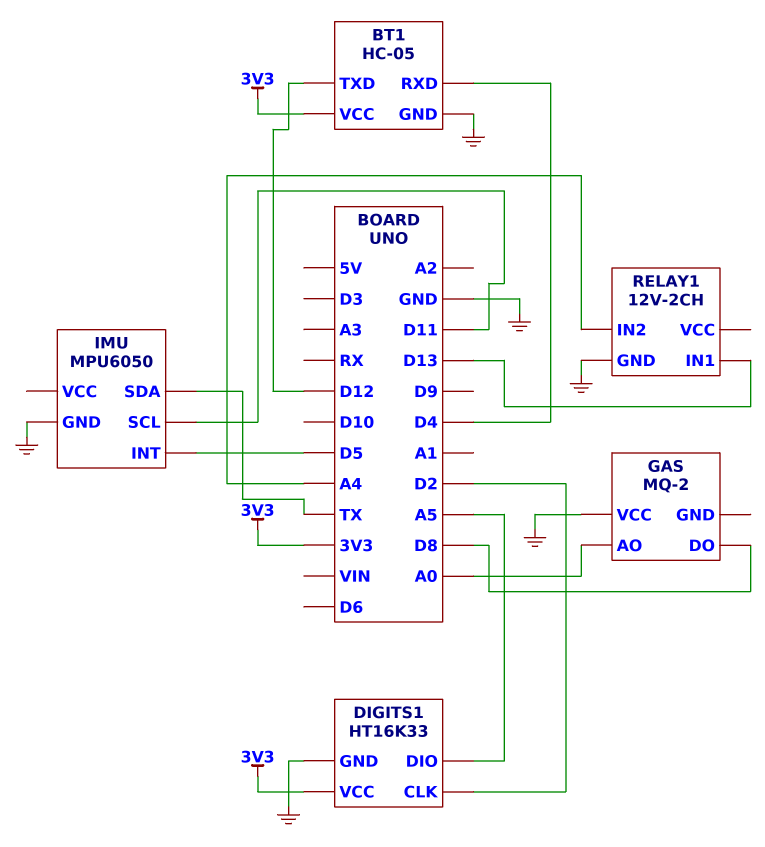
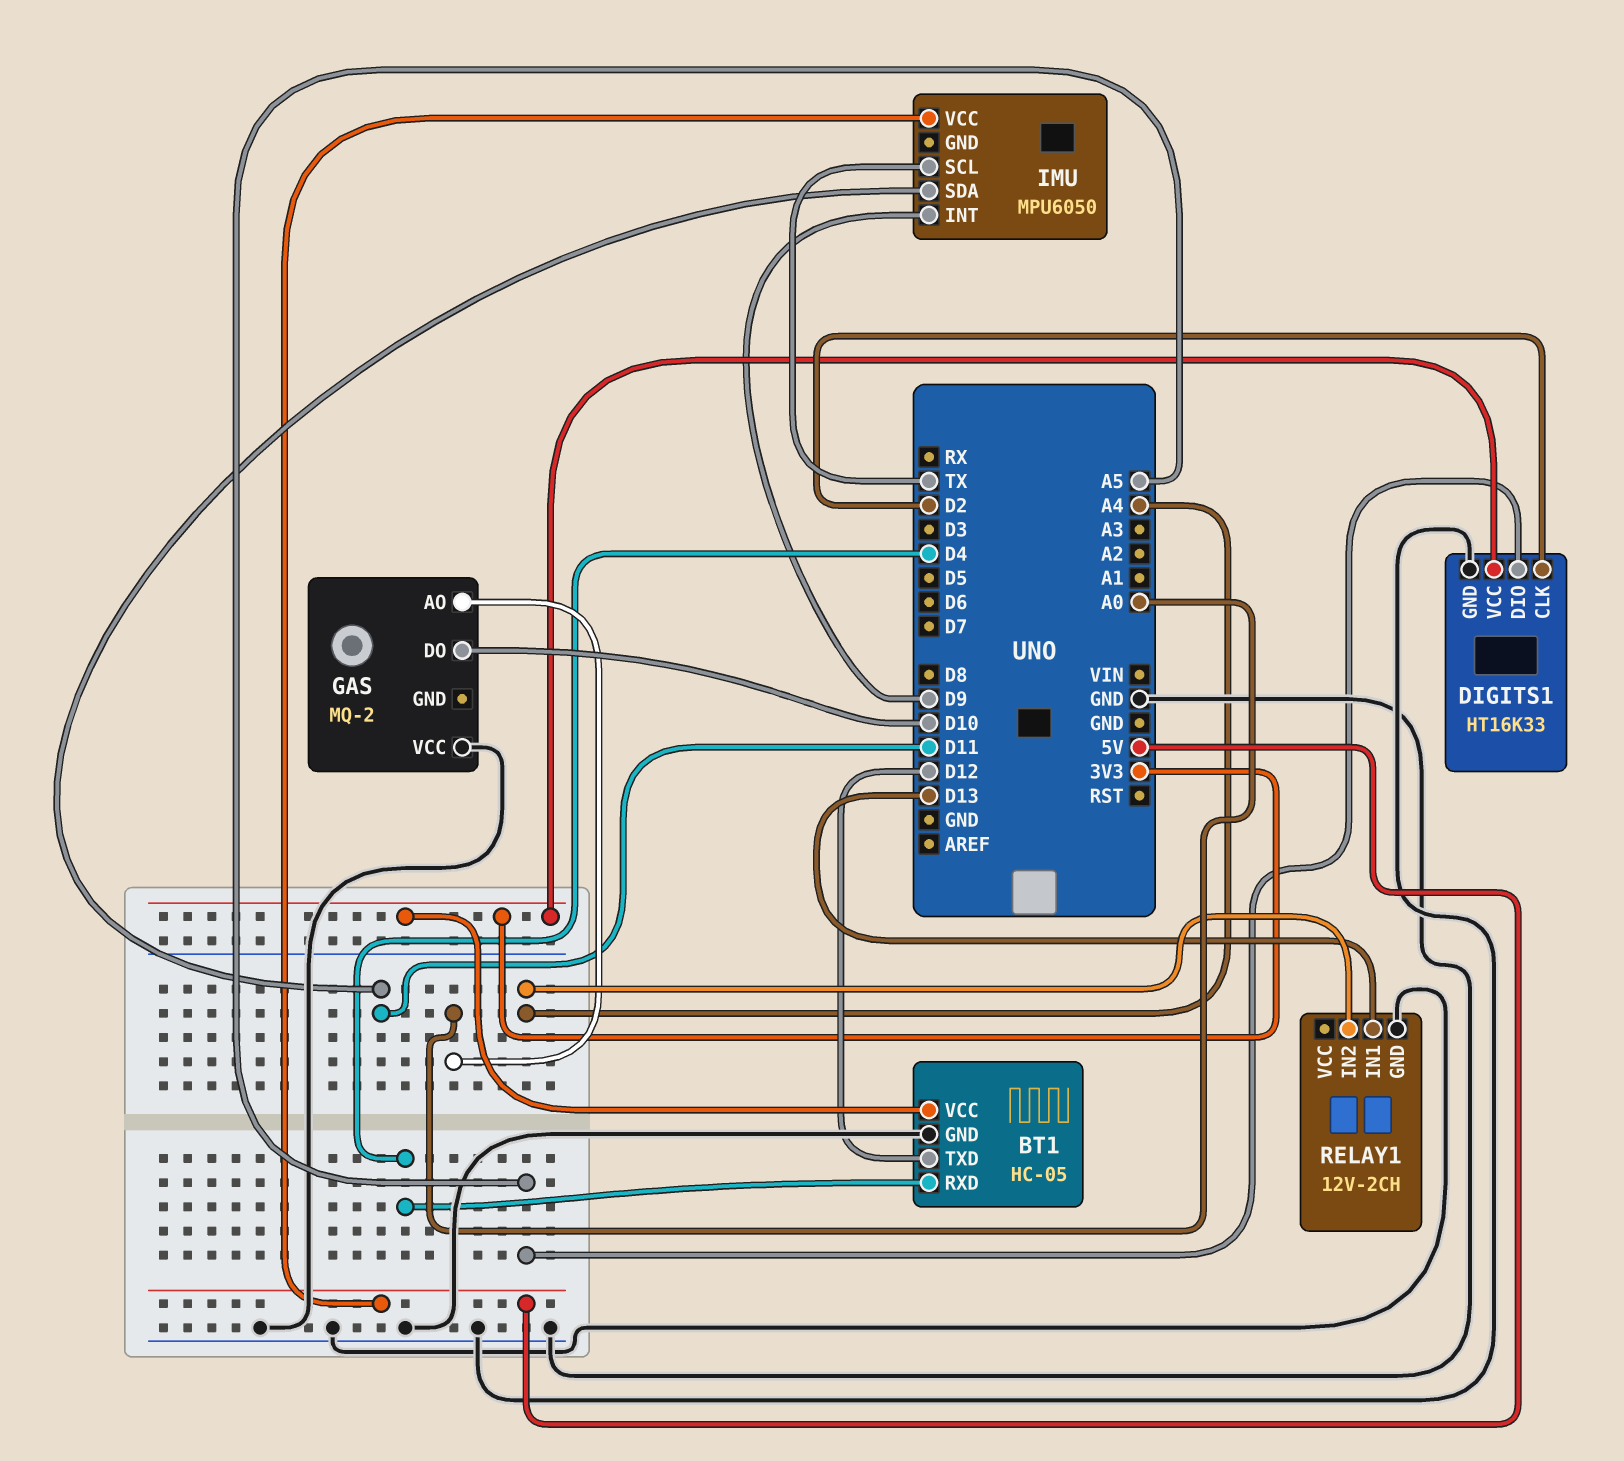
GAS pin DO: D8 -> D10
IMU pin GND: GND -> none
IMU pin INT: D5 -> D9
IMU pin SCL: D11 -> TX
IMU pin SDA: TX -> D11
IMU pin VCC: none -> 5V

